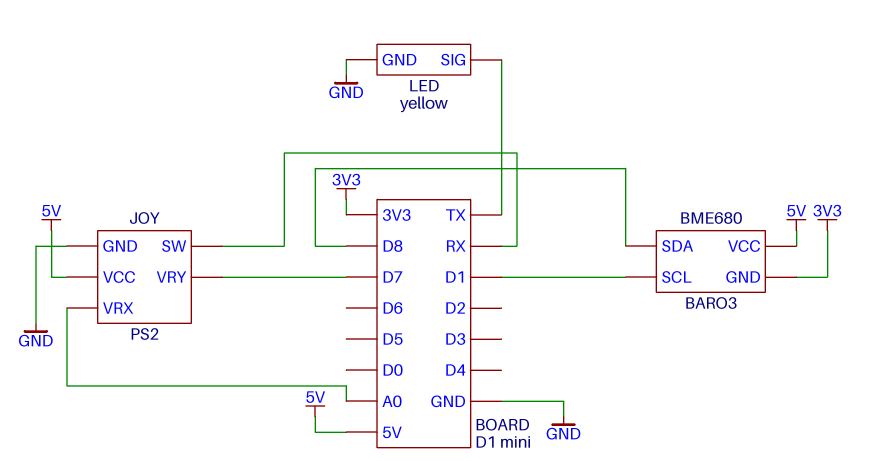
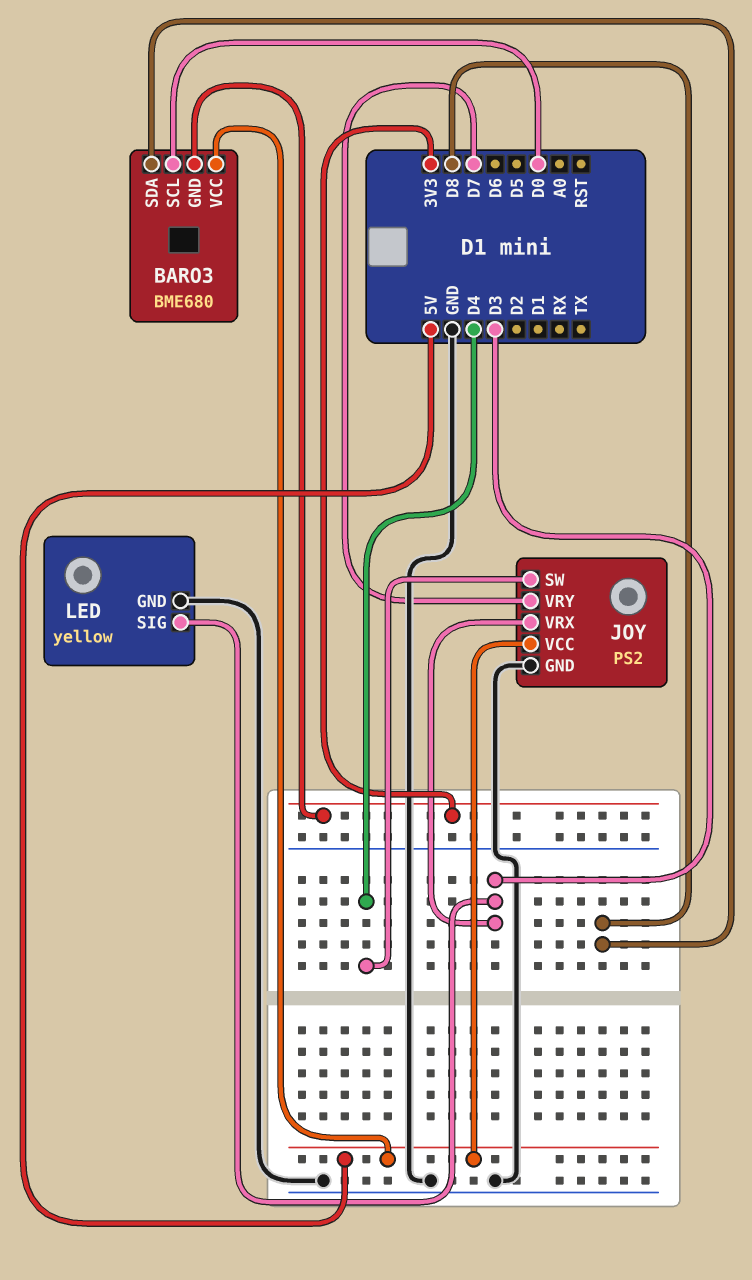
BARO3 pin SCL: D1 -> D0
JOY pin SW: RX -> D4
JOY pin VRX: A0 -> D3
LED pin SIG: TX -> D3

